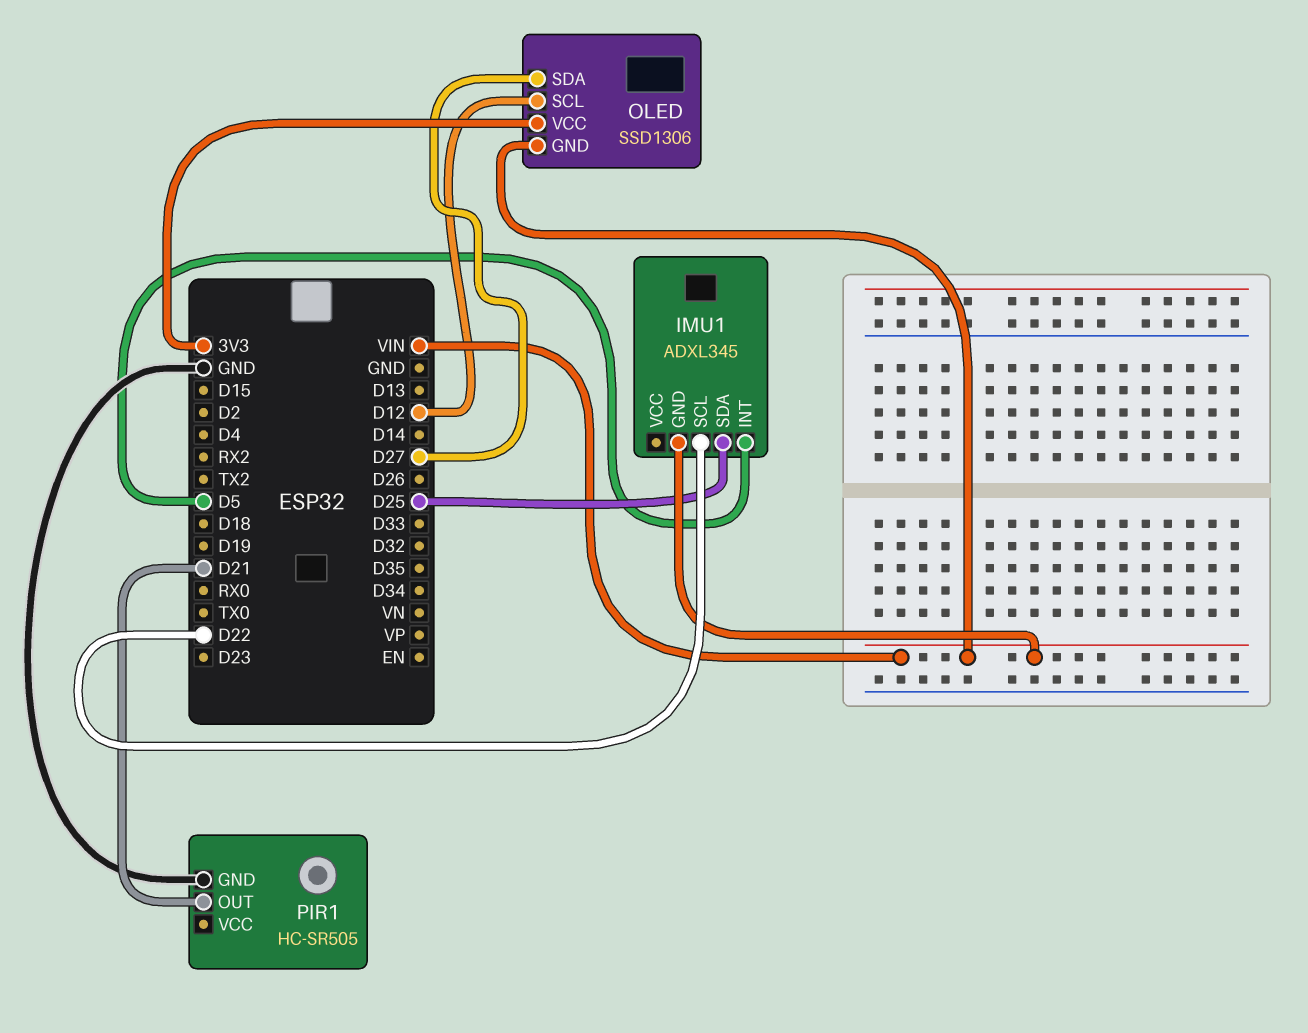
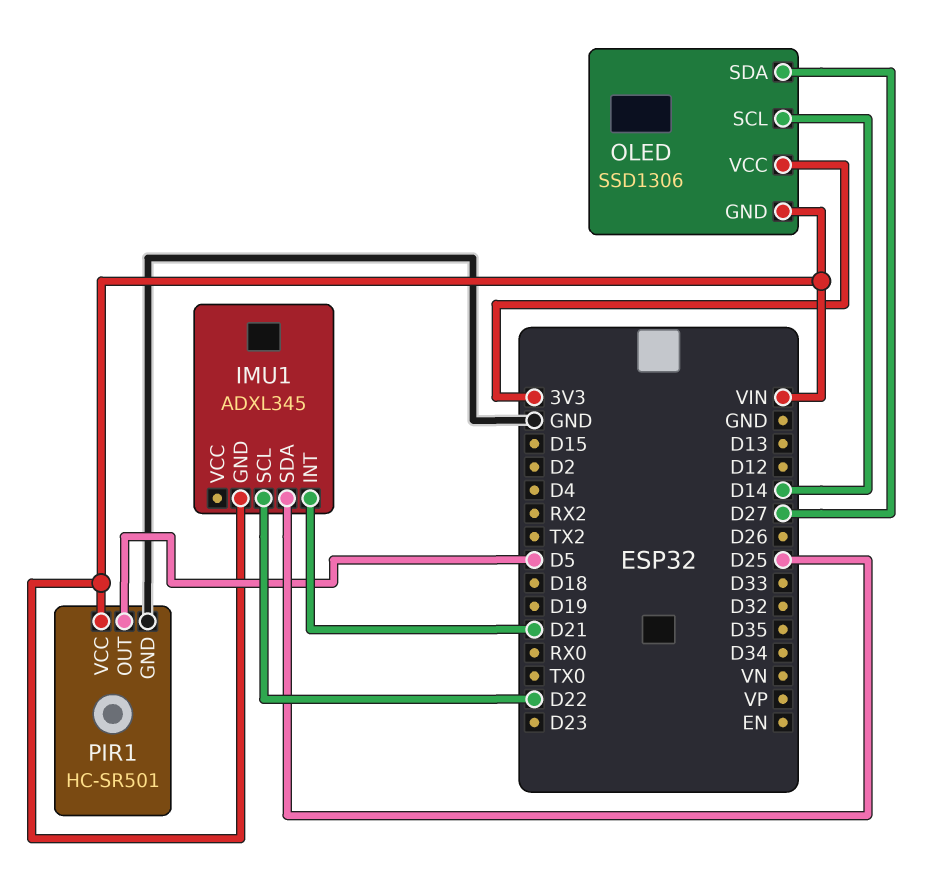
IMU1 pin INT: D5 -> D21
OLED pin SCL: D12 -> D14
PIR1: HC-SR505 -> HC-SR501
PIR1 pin OUT: D21 -> D5
PIR1 pin VCC: none -> VIN

